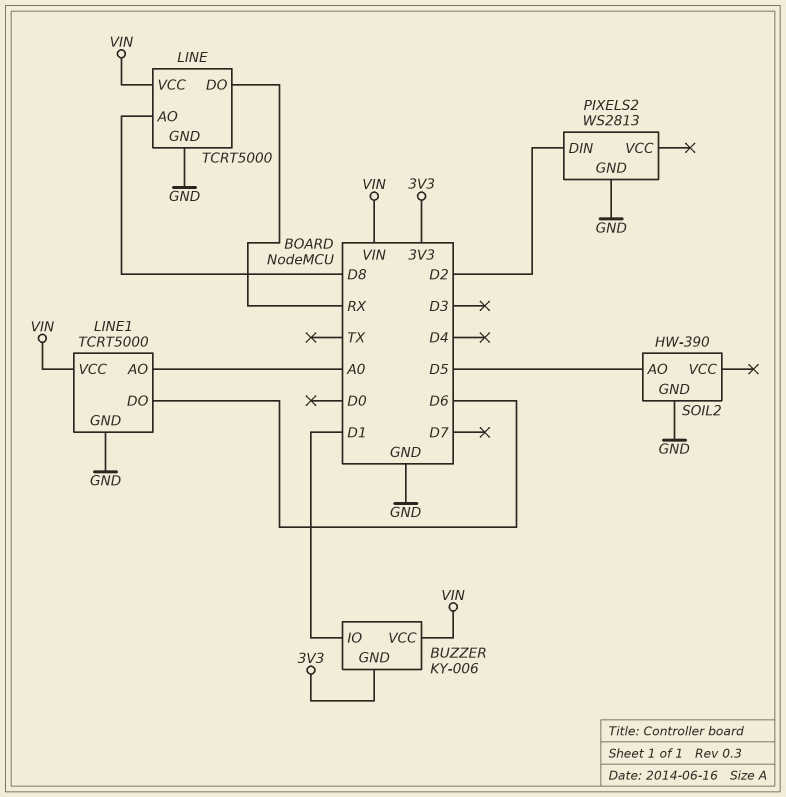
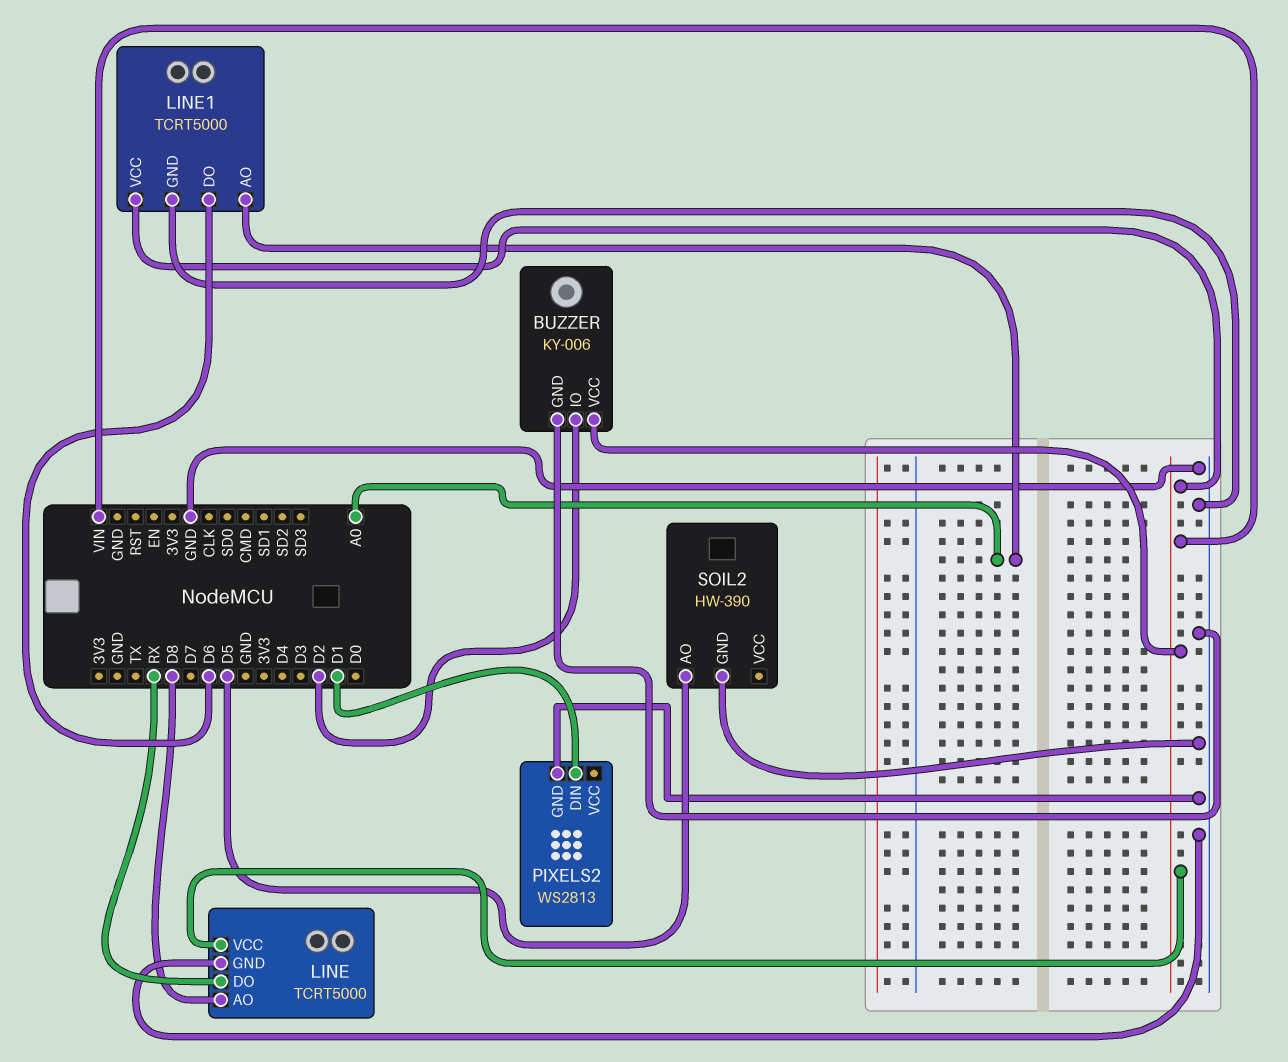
BUZZER pin GND: 3V3 -> GND
BUZZER pin IO: D1 -> D2
PIXELS2 pin DIN: D2 -> D1

